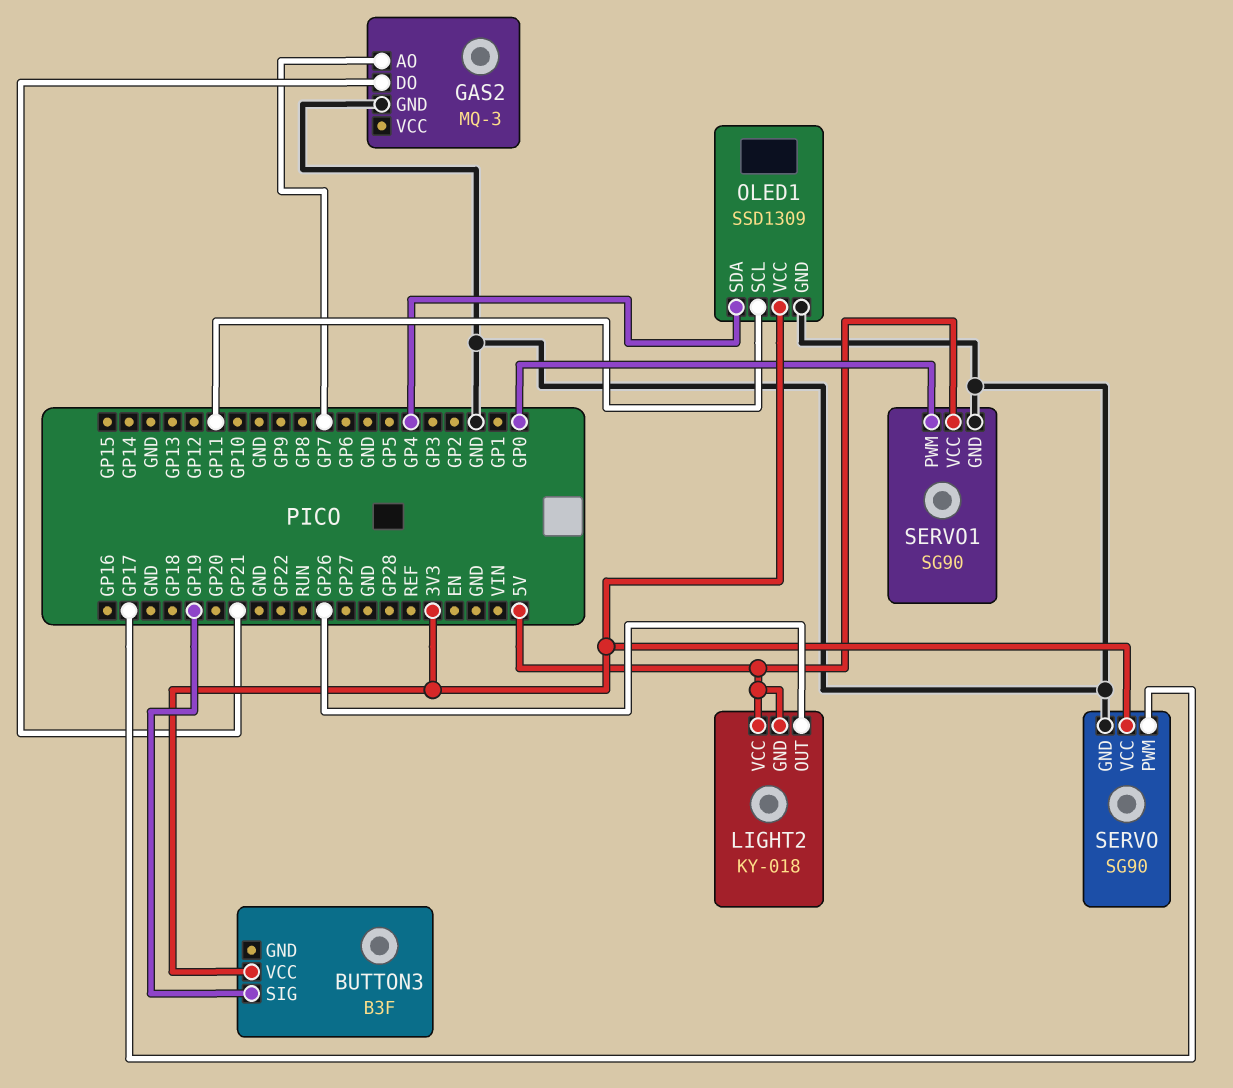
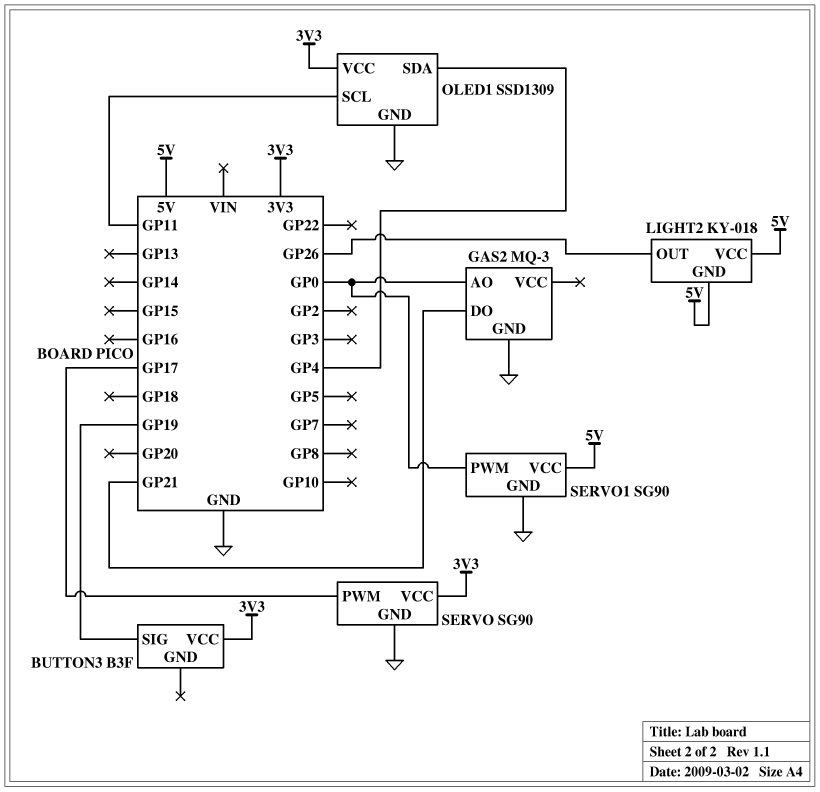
GAS2 pin AO: GP7 -> GP0

